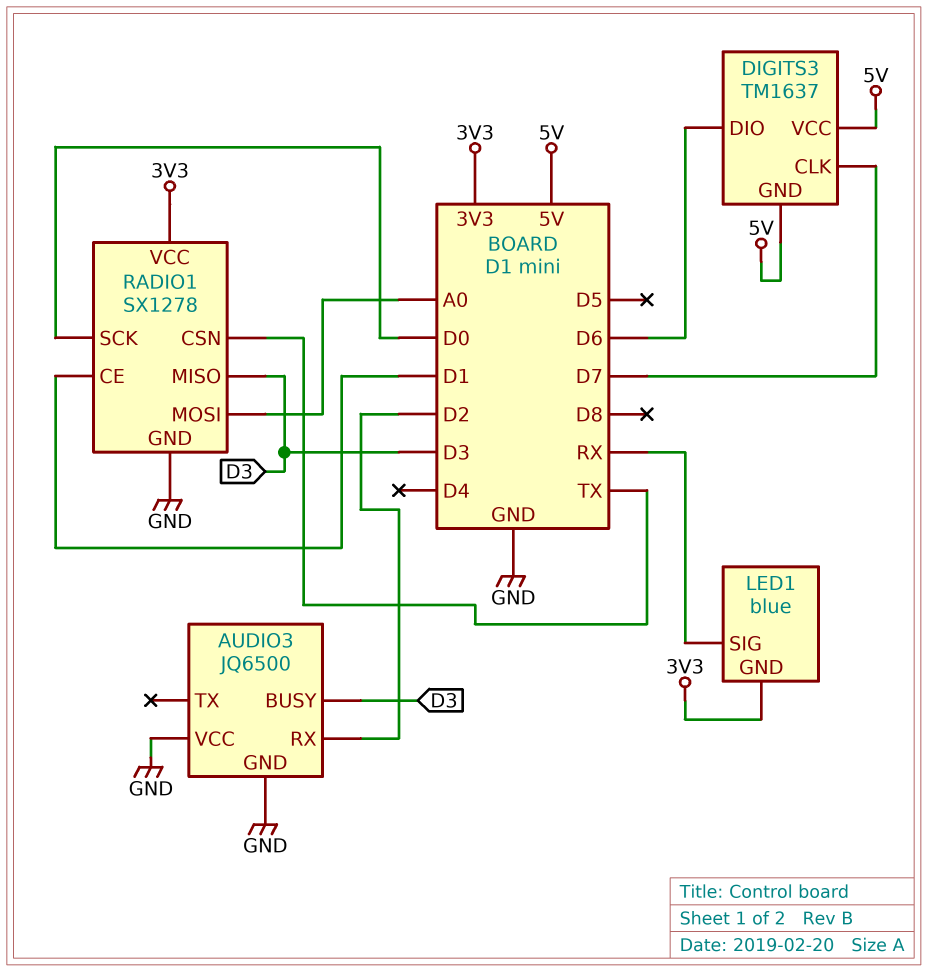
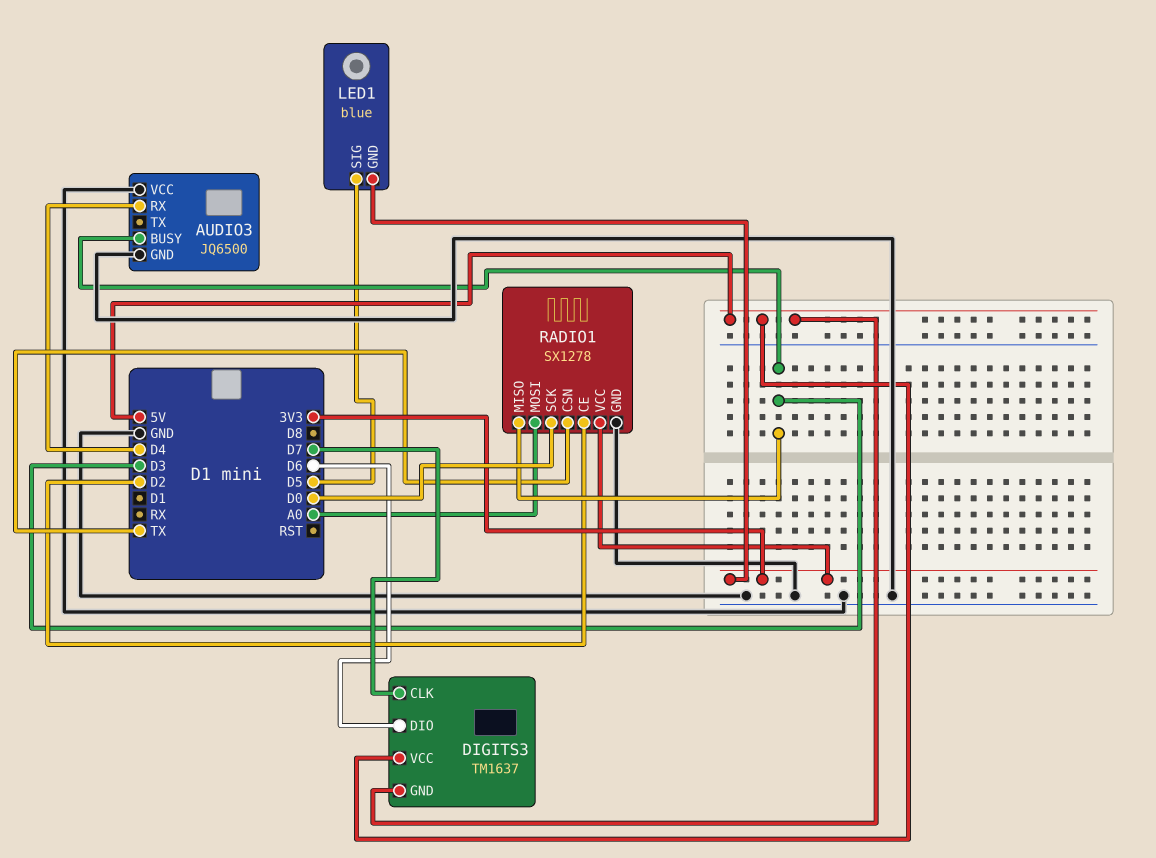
AUDIO3 pin RX: D2 -> D4
LED1 pin SIG: RX -> D5
RADIO1 pin CE: D1 -> D2

